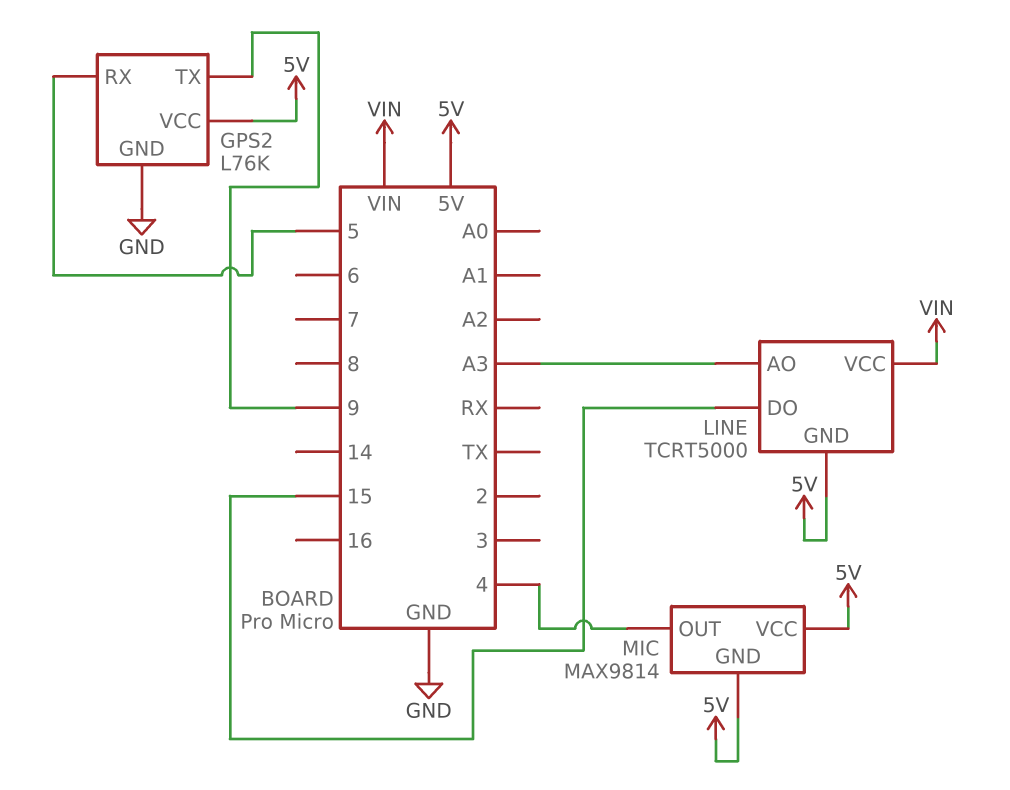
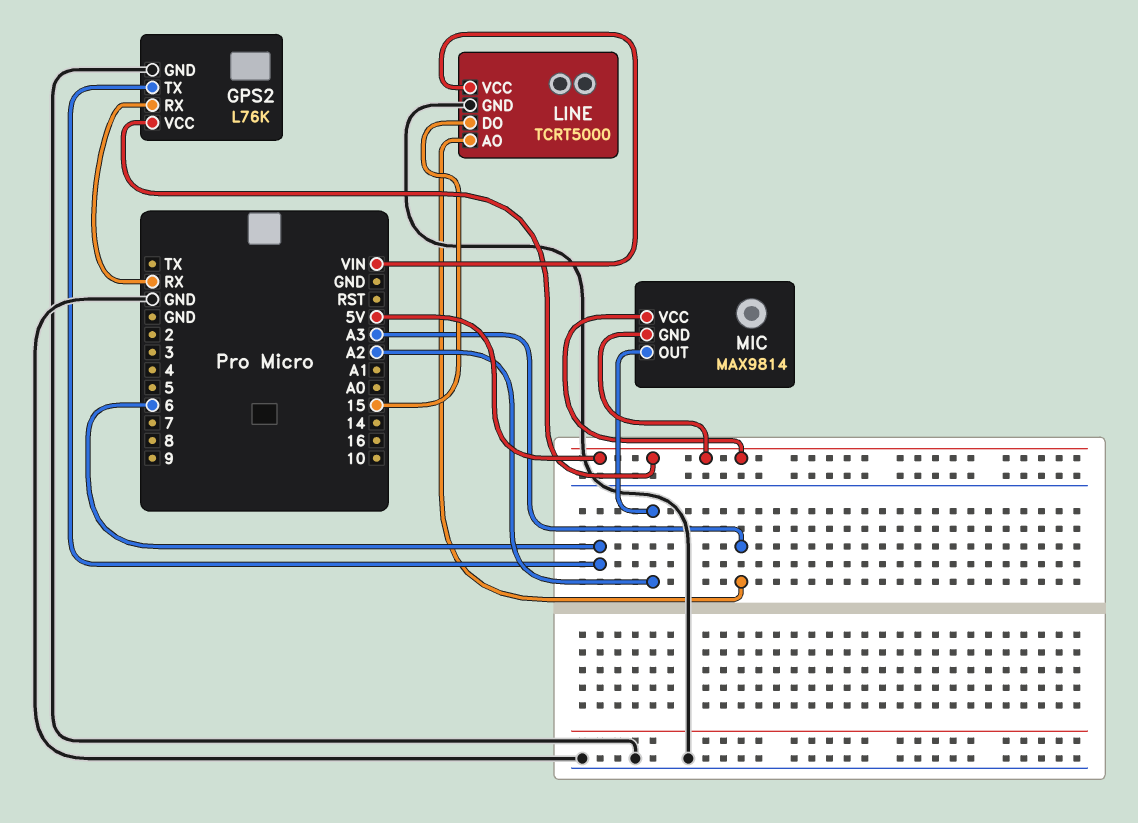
GPS2 pin RX: 5 -> RX
GPS2 pin TX: 9 -> 6
LINE pin GND: 5V -> GND
MIC pin OUT: 4 -> A2

